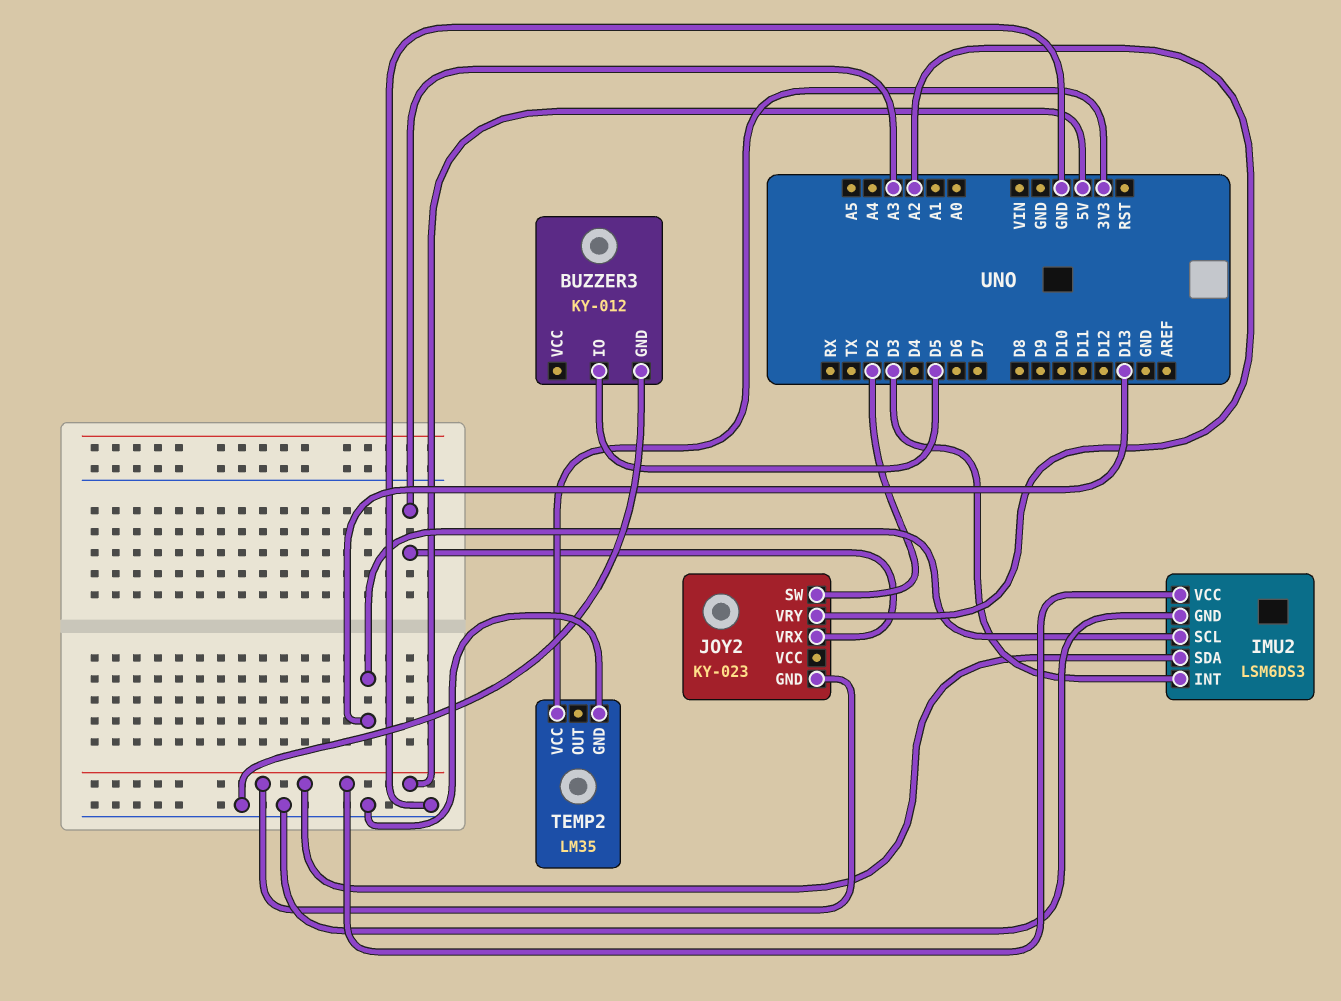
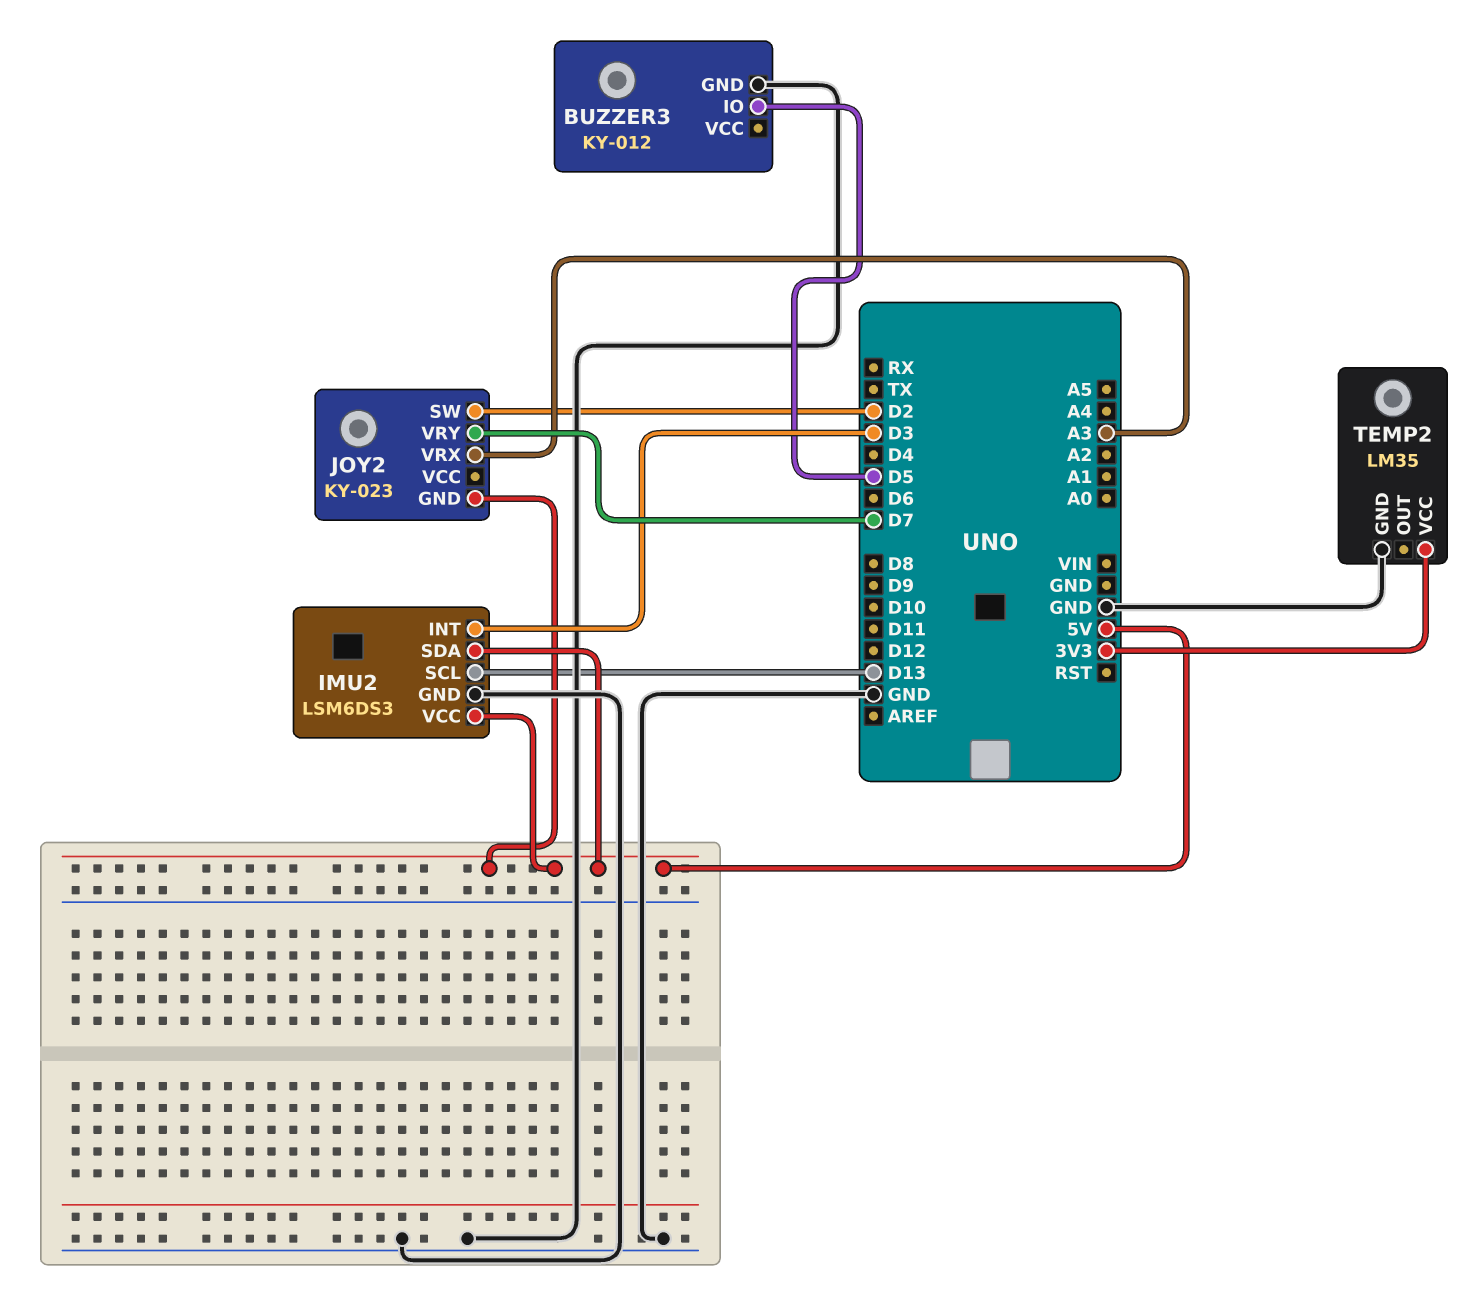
JOY2 pin VRY: A2 -> D7

